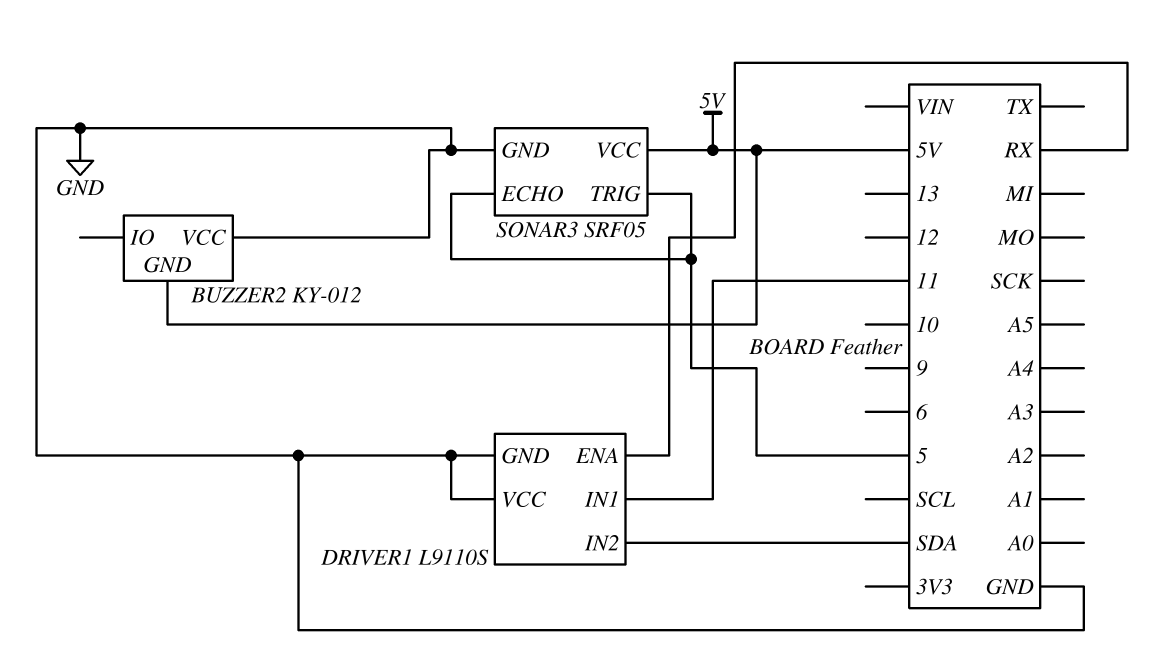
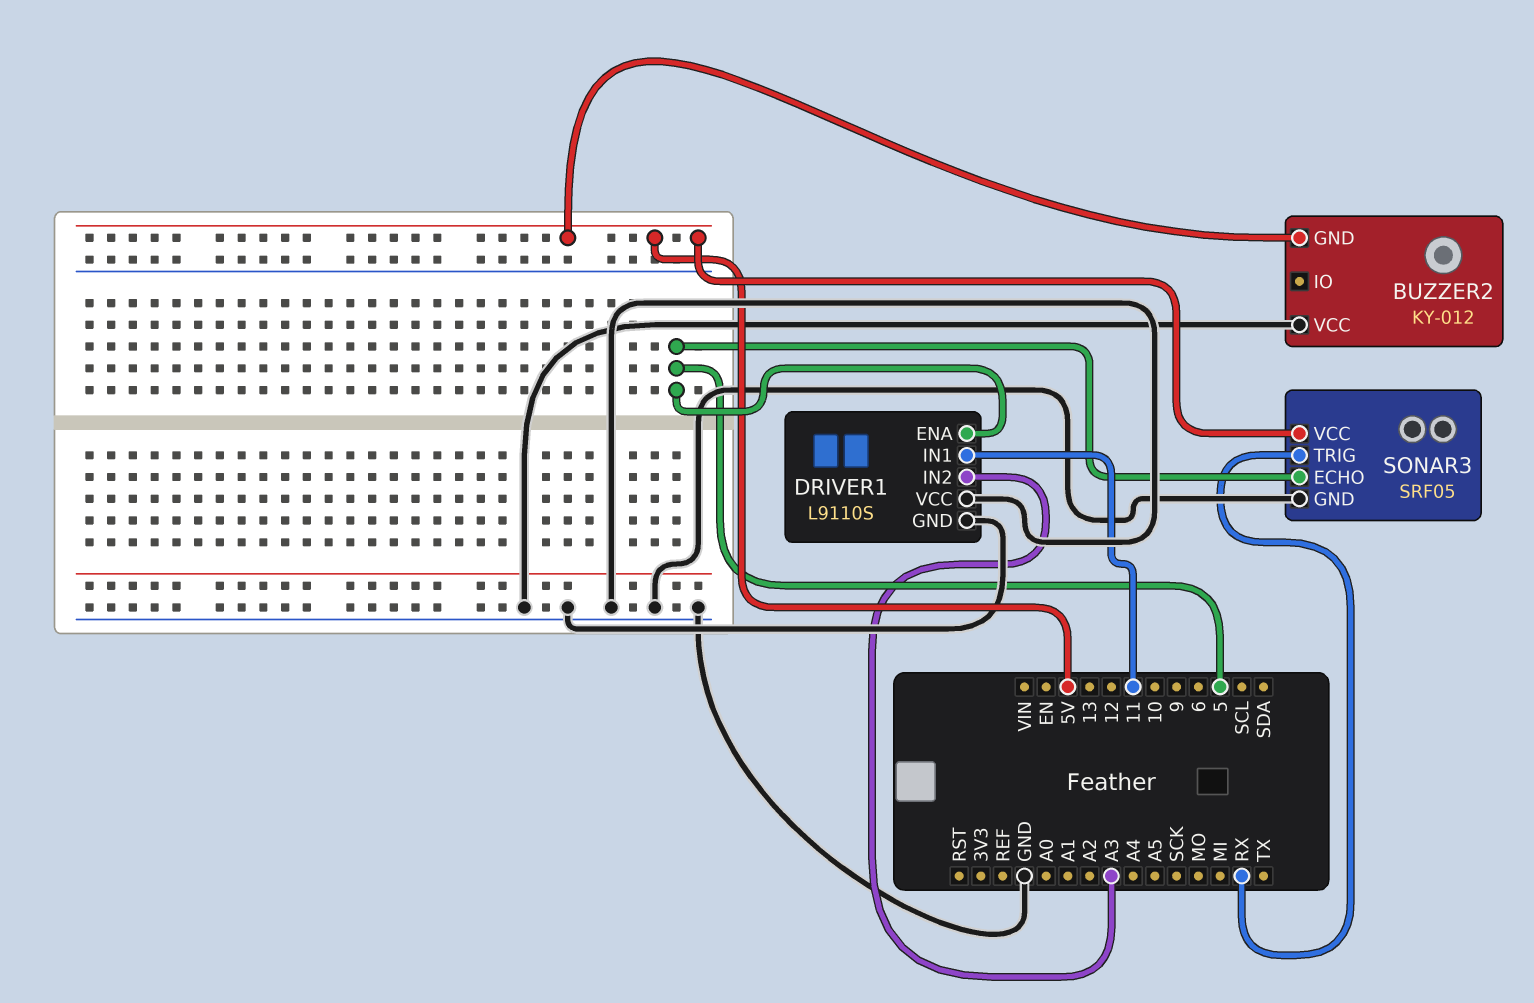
DRIVER1 pin ENA: RX -> 5
DRIVER1 pin IN2: SDA -> A3
SONAR3 pin TRIG: 5 -> RX

